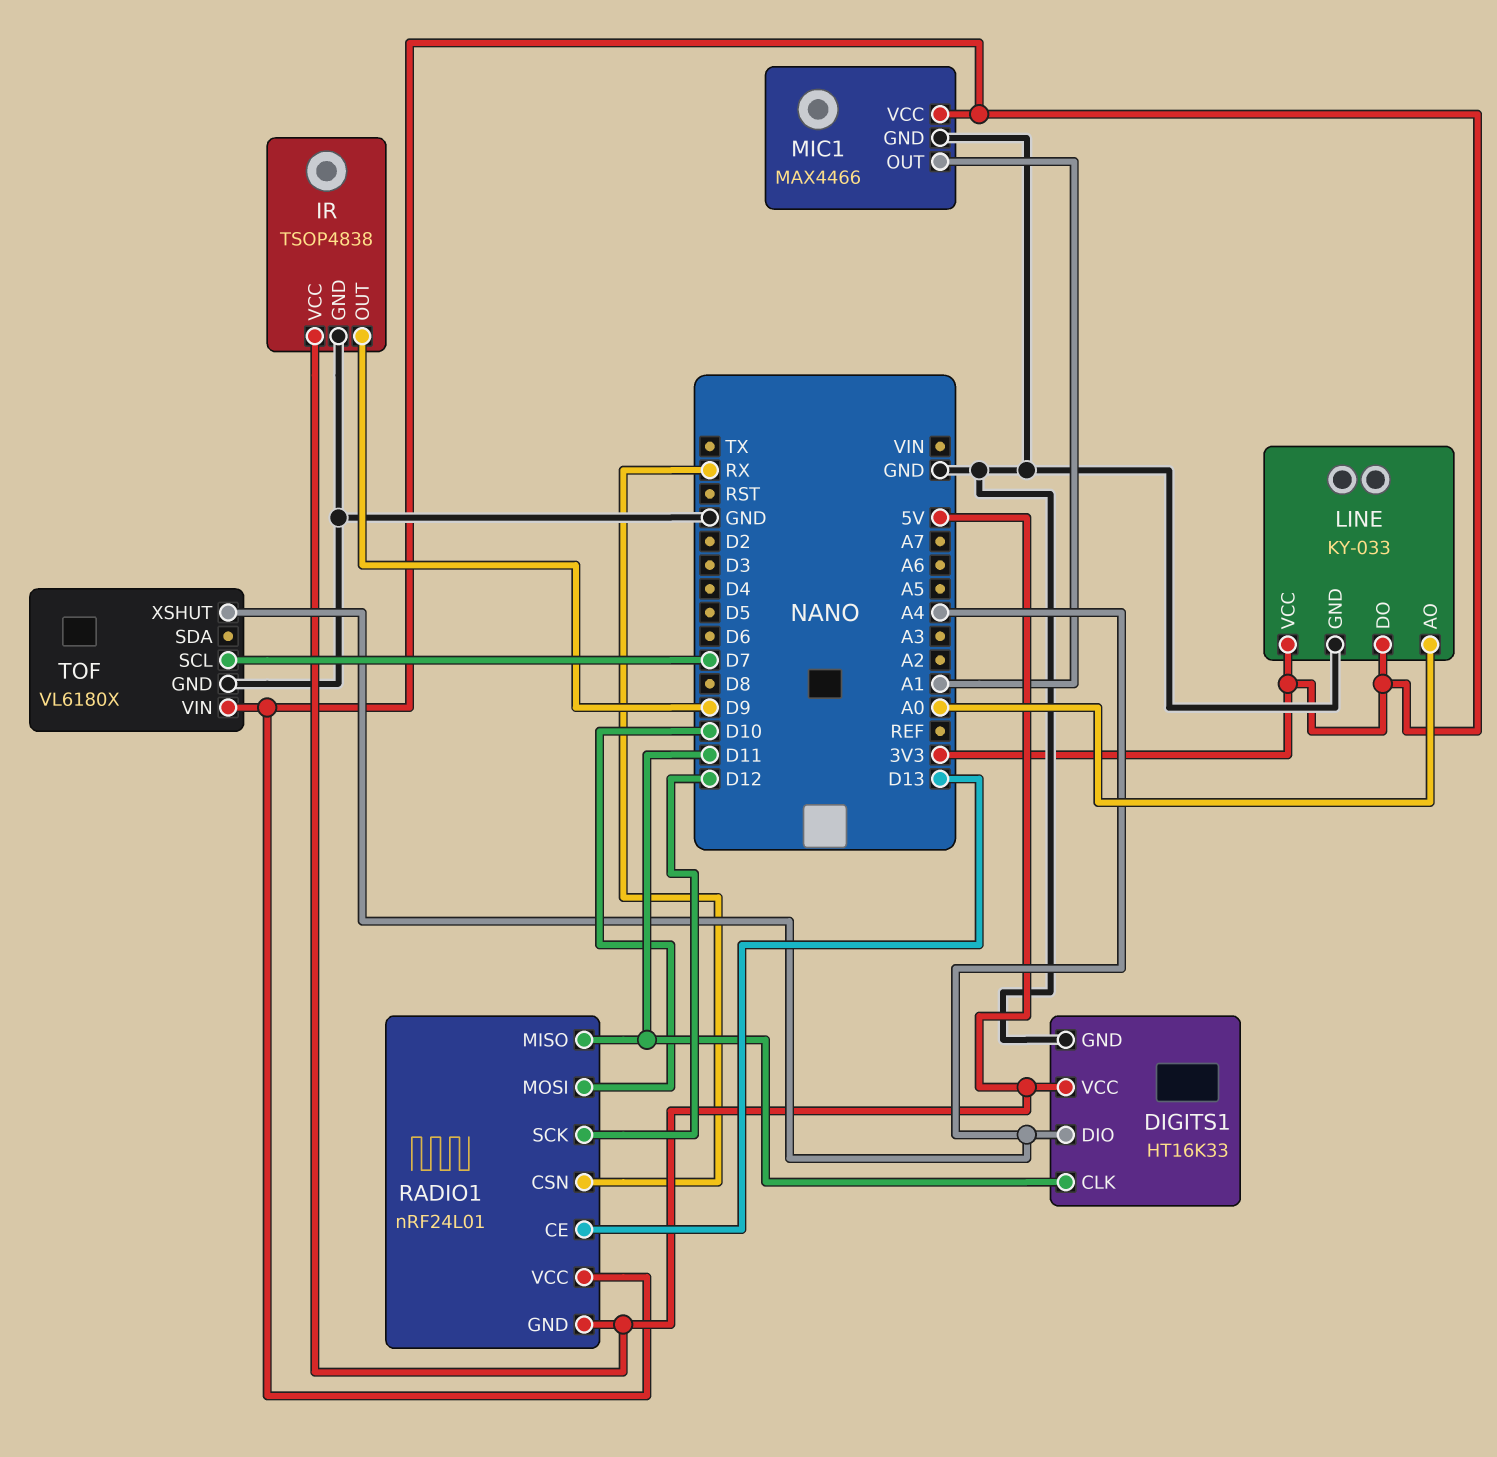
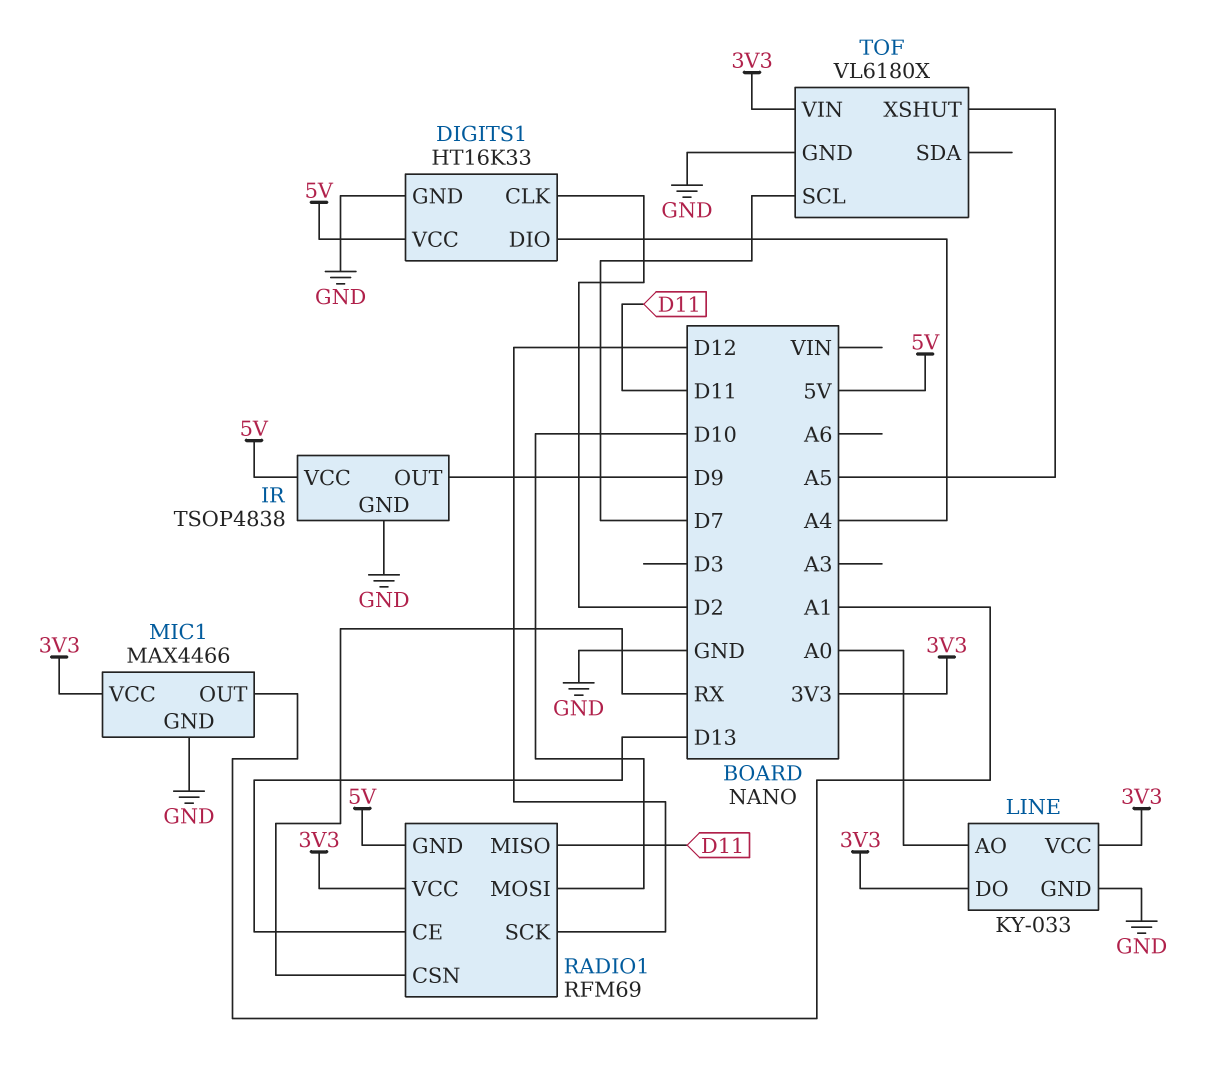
DIGITS1 pin CLK: D11 -> D2
RADIO1: nRF24L01 -> RFM69
TOF pin XSHUT: A4 -> A5

